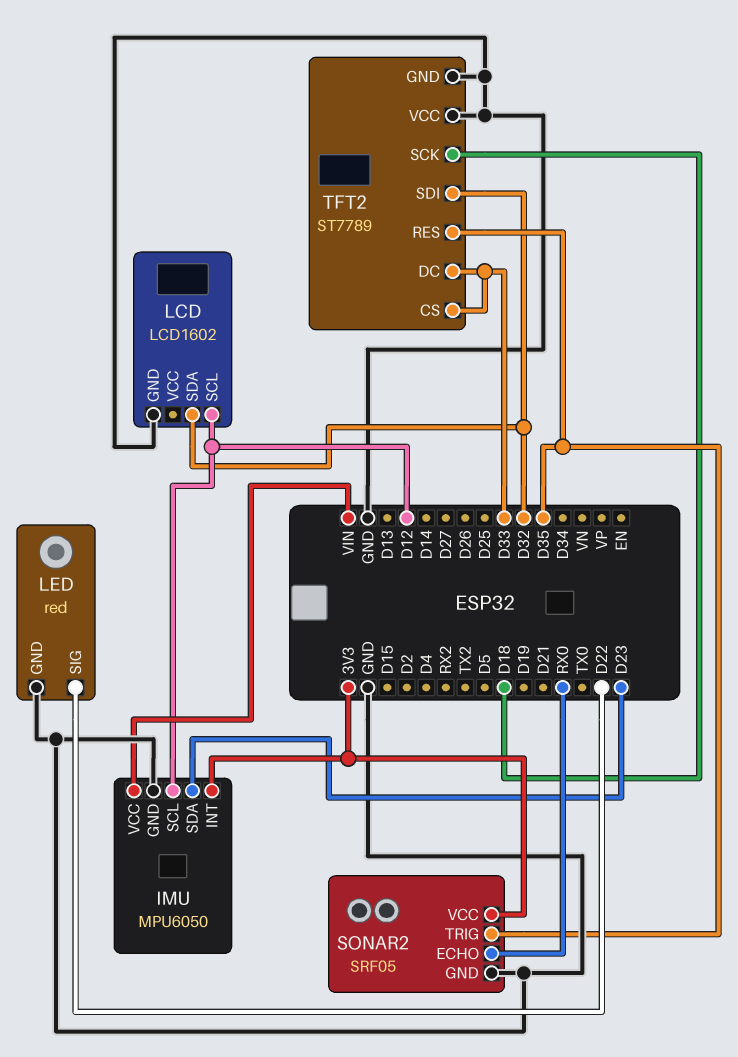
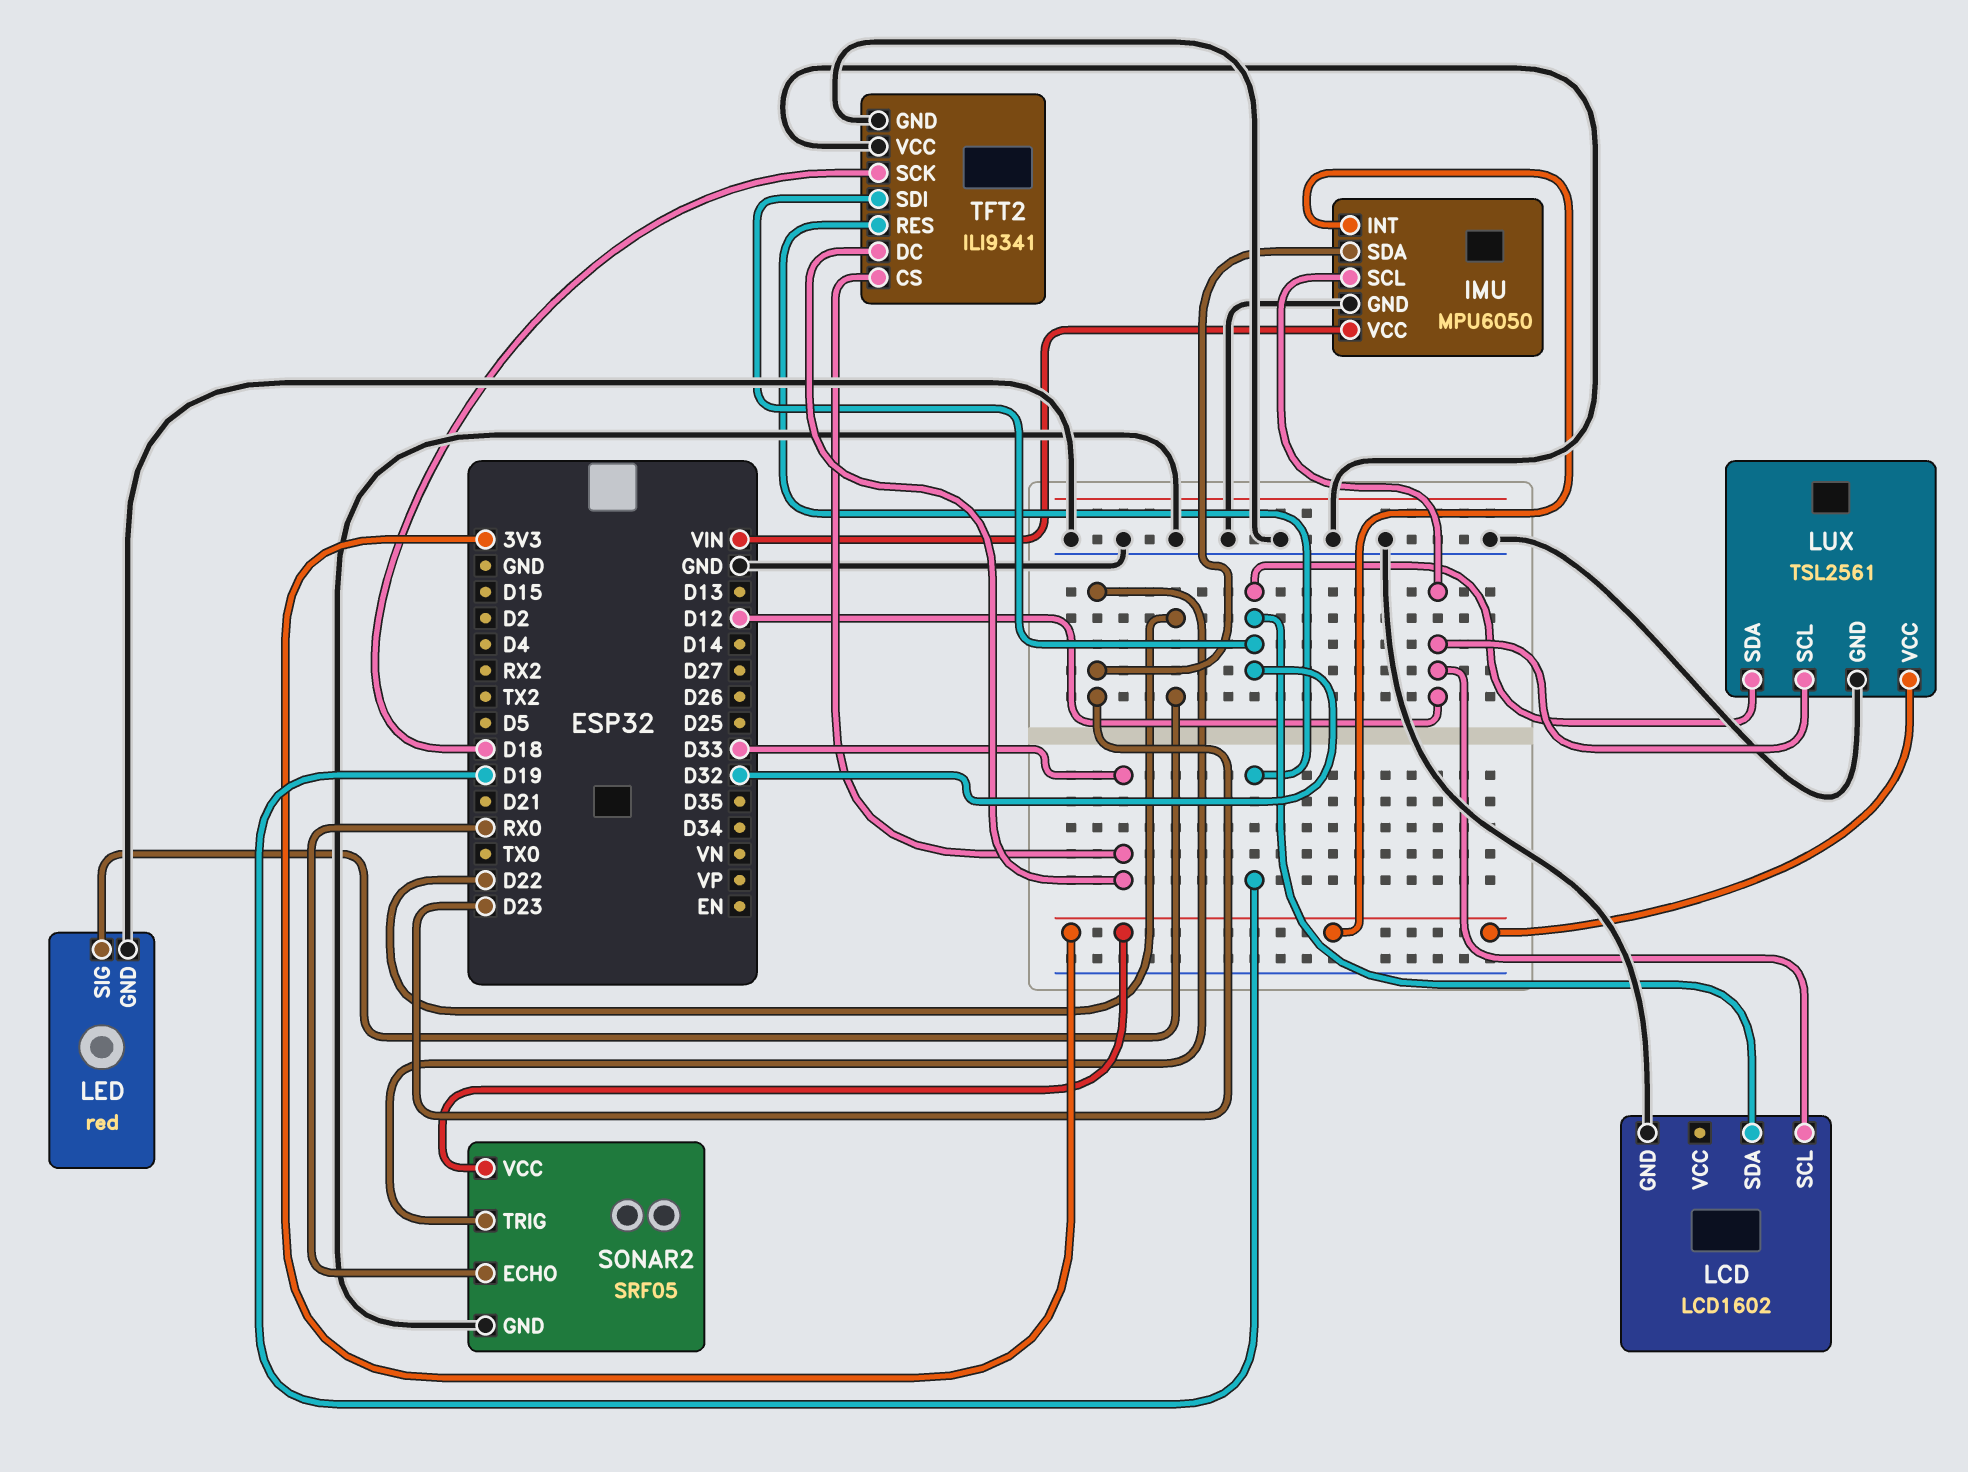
LUX: none -> TSL2561
LUX pin GND: none -> GND
LUX pin SCL: none -> D12
LUX pin SDA: none -> D32
LUX pin VCC: none -> 3V3
SONAR2 pin TRIG: D35 -> D23
TFT2: ST7789 -> ILI9341
TFT2 pin RES: D35 -> D19

